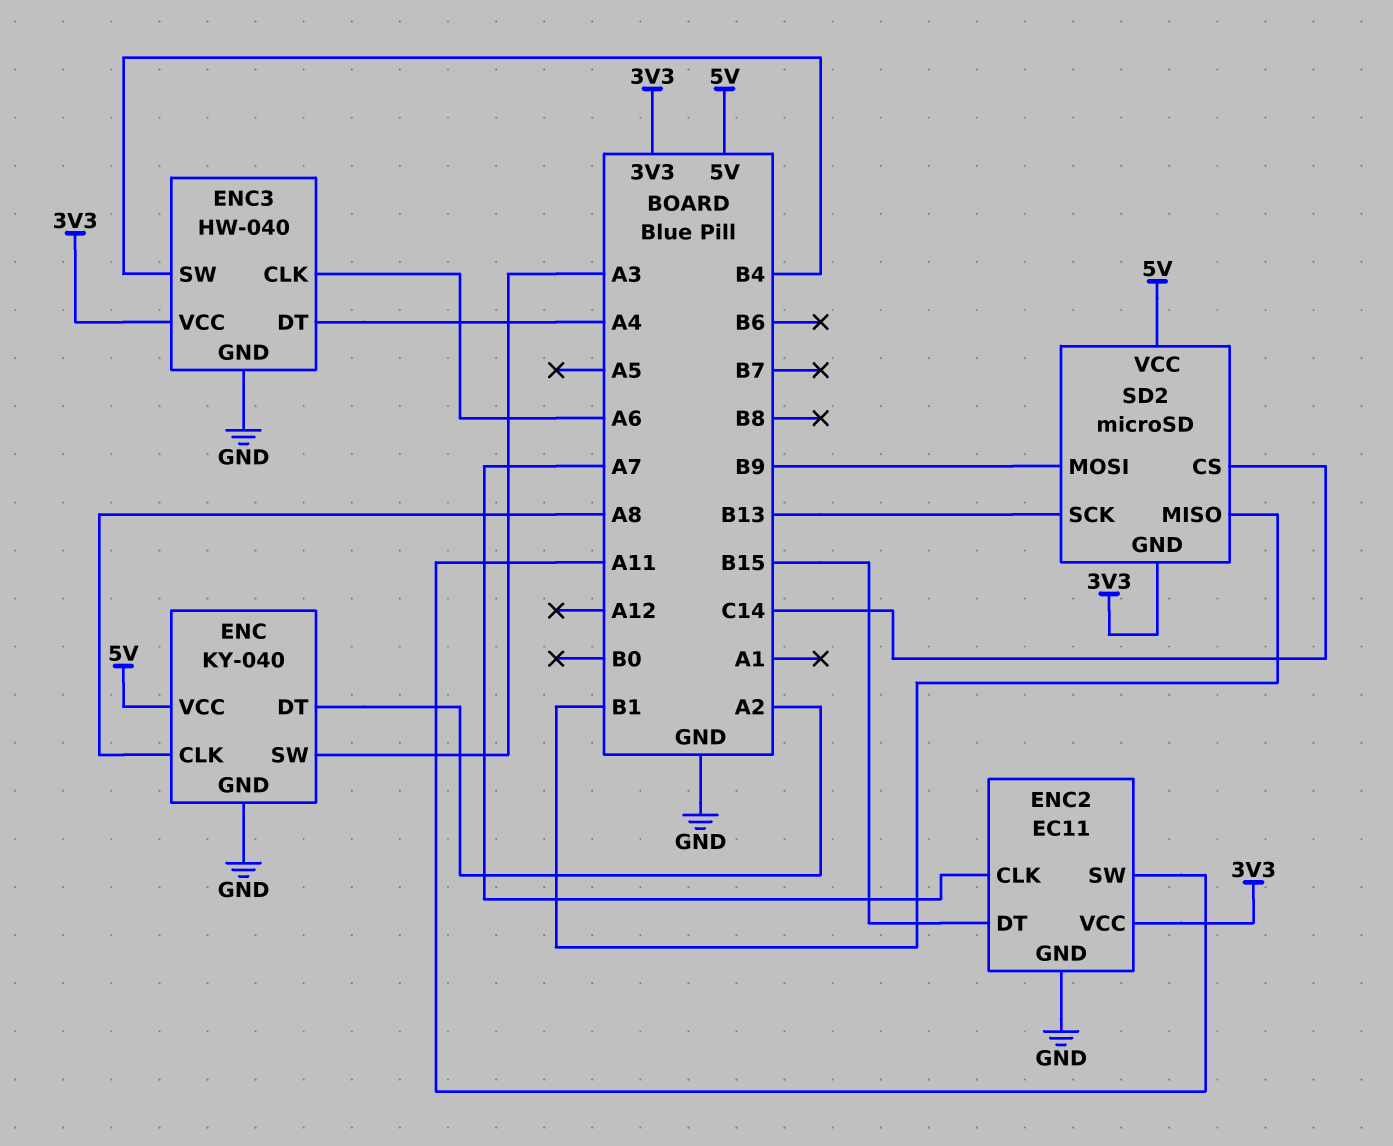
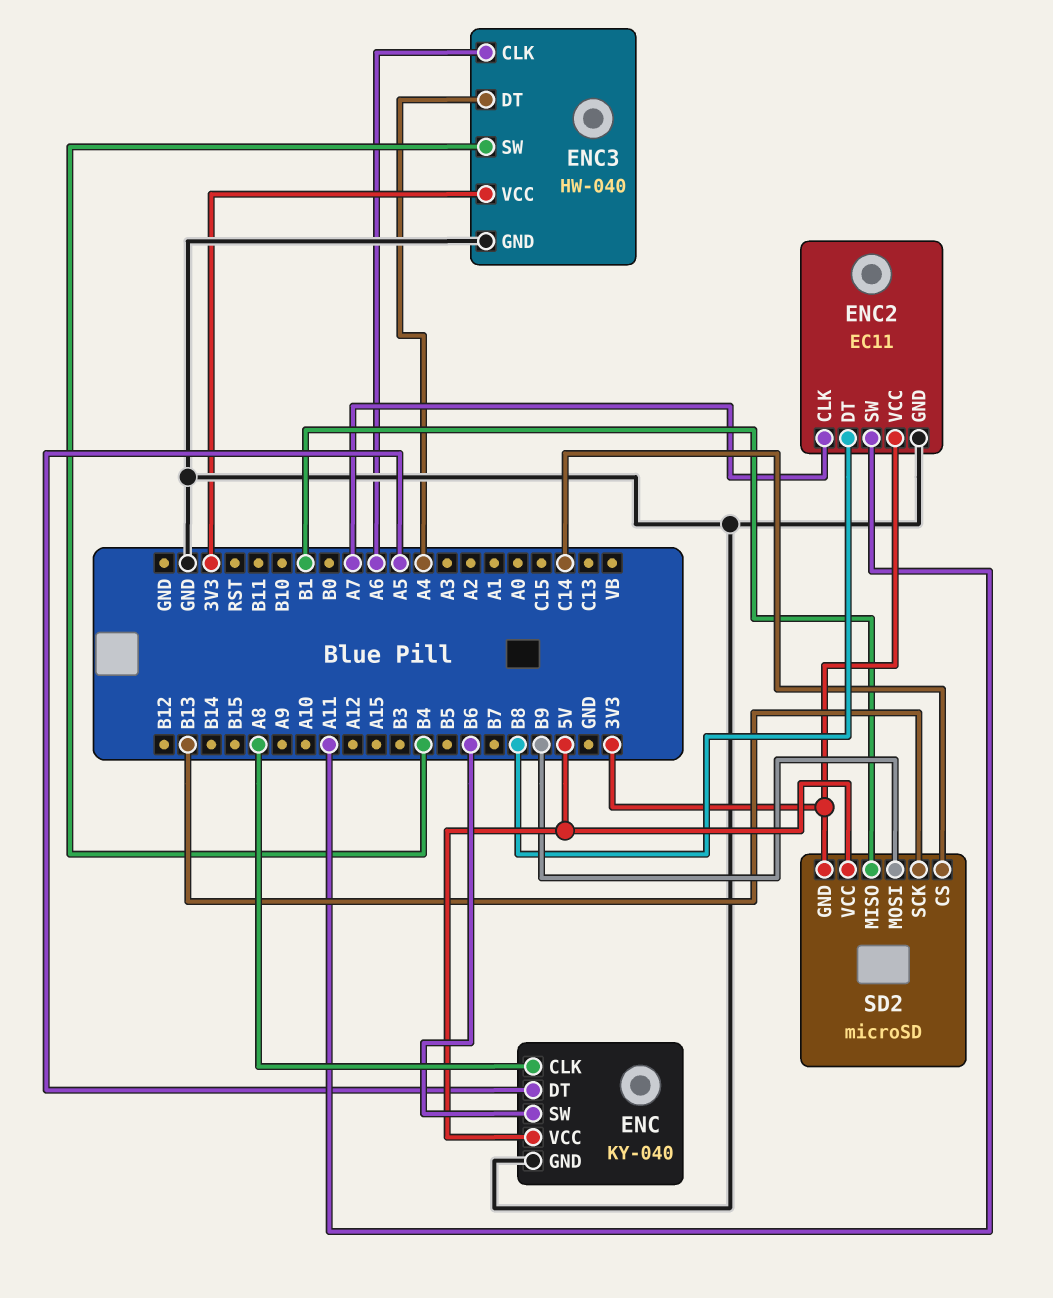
ENC pin DT: A2 -> A5
ENC pin SW: A3 -> B6
ENC2 pin DT: B15 -> B8

